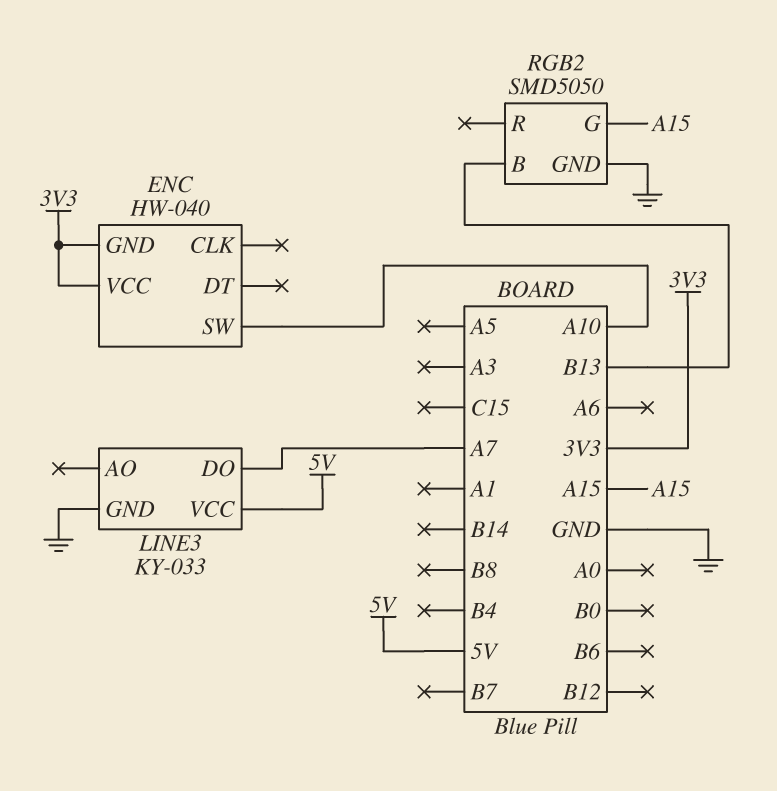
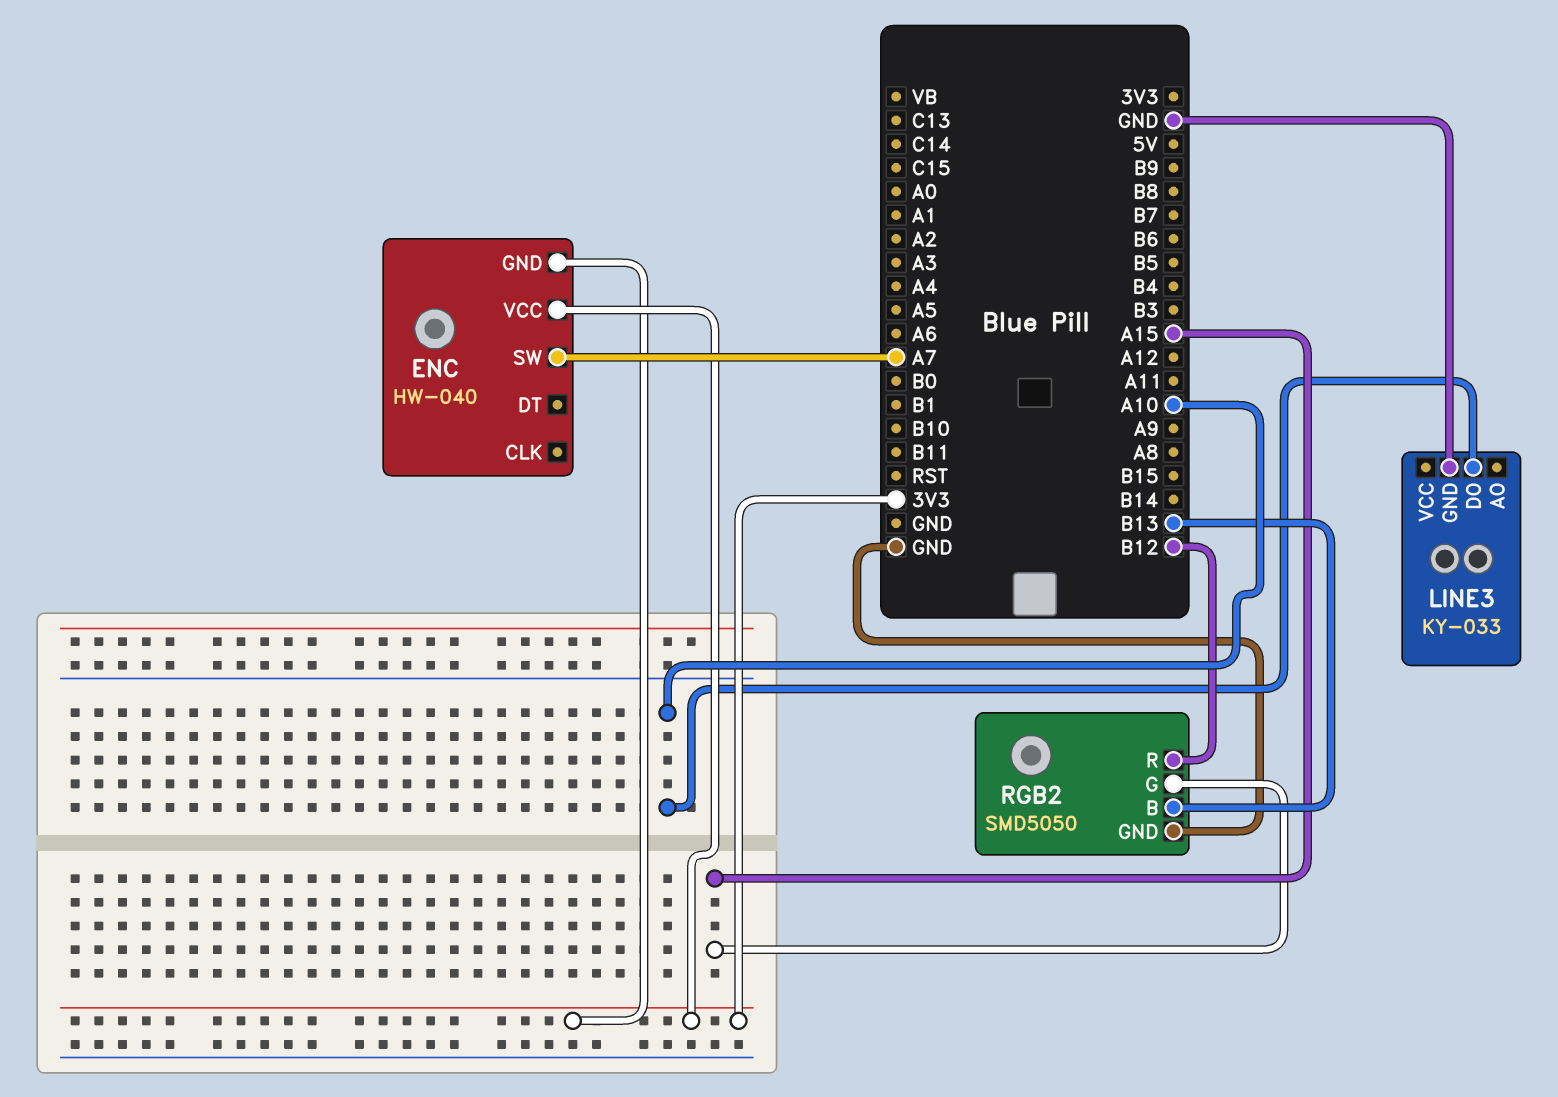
ENC pin SW: A10 -> A7
LINE3 pin DO: A7 -> A10
LINE3 pin VCC: 5V -> none
RGB2 pin R: none -> B12

